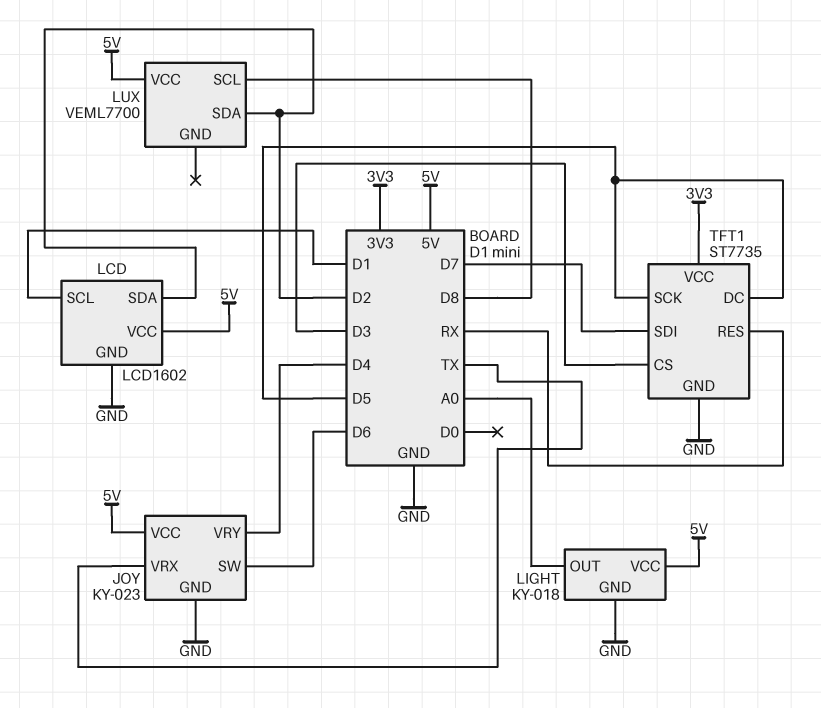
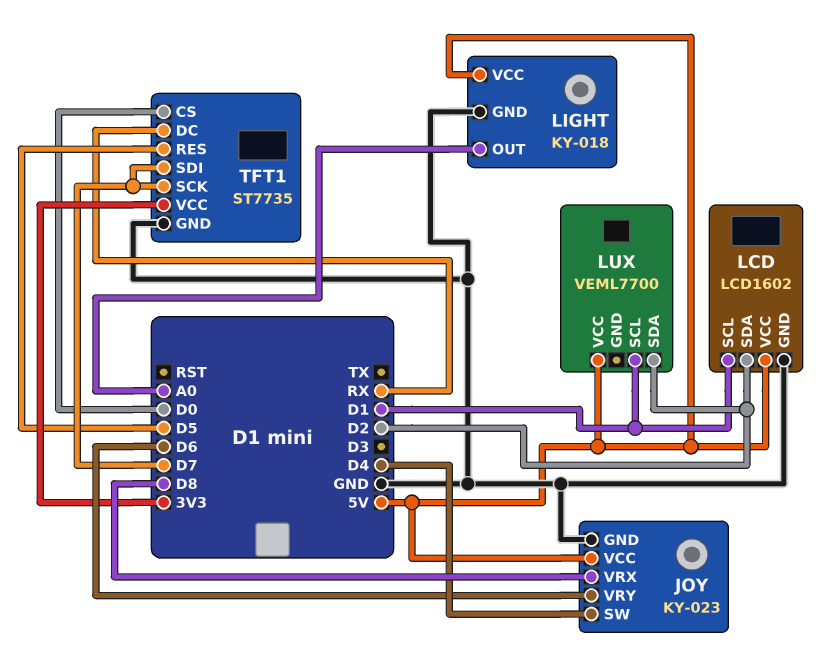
JOY pin SW: D6 -> D4
JOY pin VRX: TX -> D8
JOY pin VRY: D4 -> D6
LUX pin SCL: D8 -> D1
TFT1 pin CS: D3 -> D0
TFT1 pin DC: D5 -> RX
TFT1 pin RES: RX -> D5
TFT1 pin SCK: D5 -> D7

